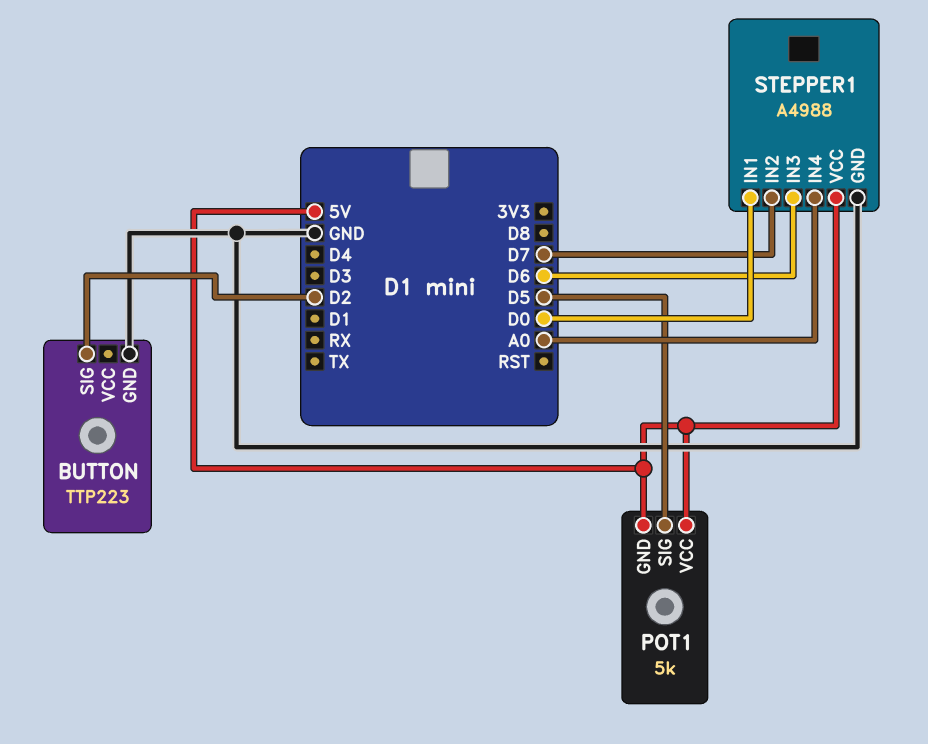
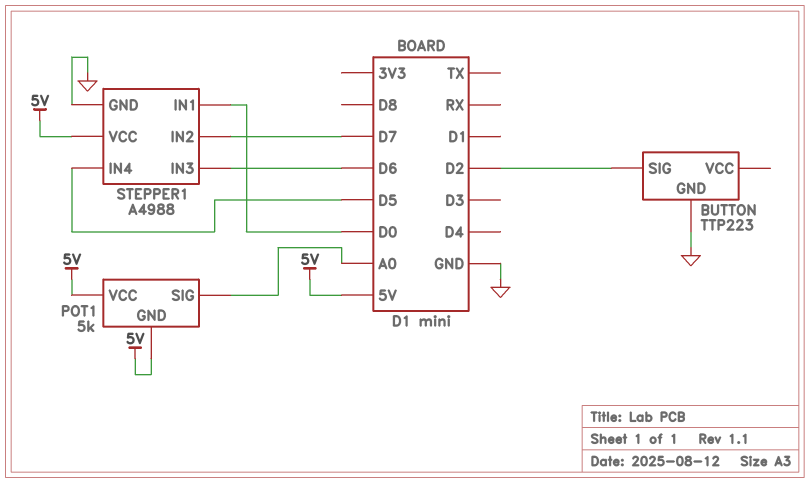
POT1 pin SIG: D5 -> A0
STEPPER1 pin IN4: A0 -> D5

